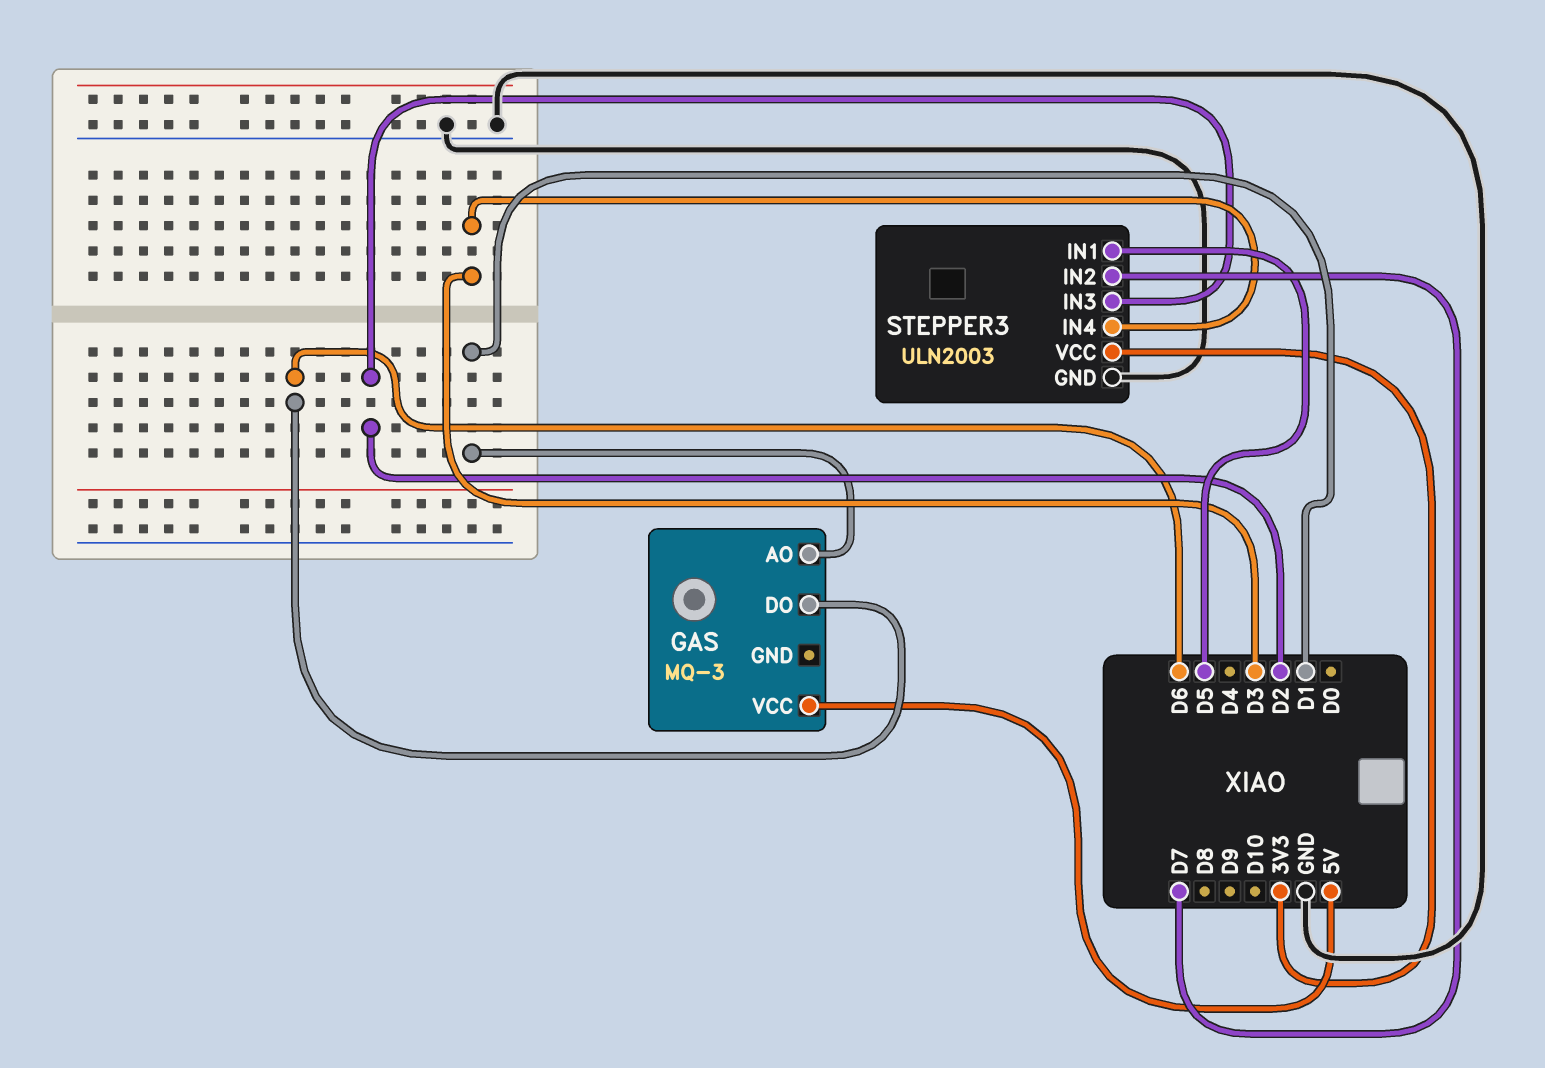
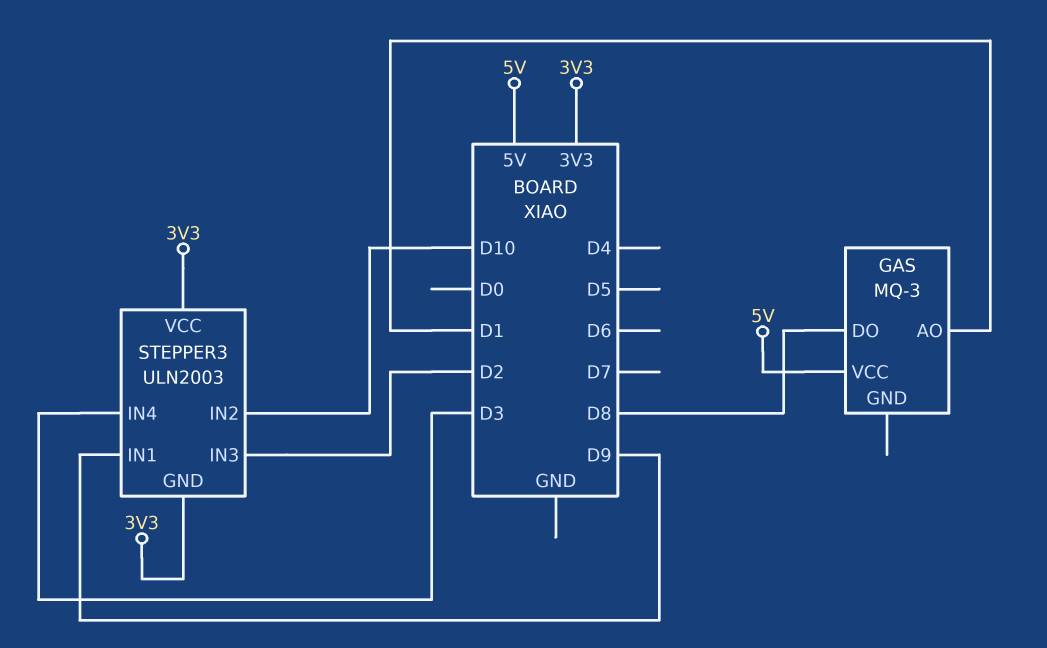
GAS pin DO: D6 -> D8
STEPPER3 pin GND: GND -> 3V3
STEPPER3 pin IN1: D5 -> D9
STEPPER3 pin IN2: D7 -> D10

